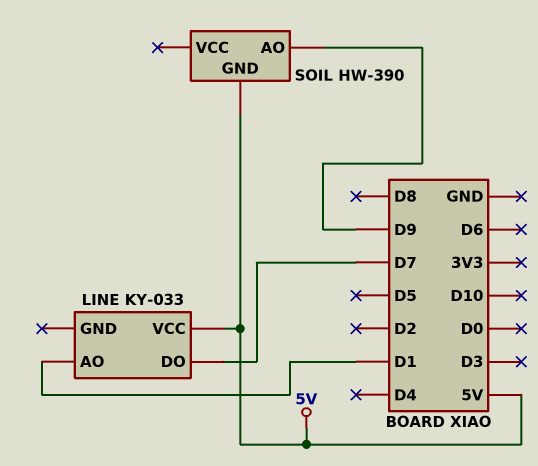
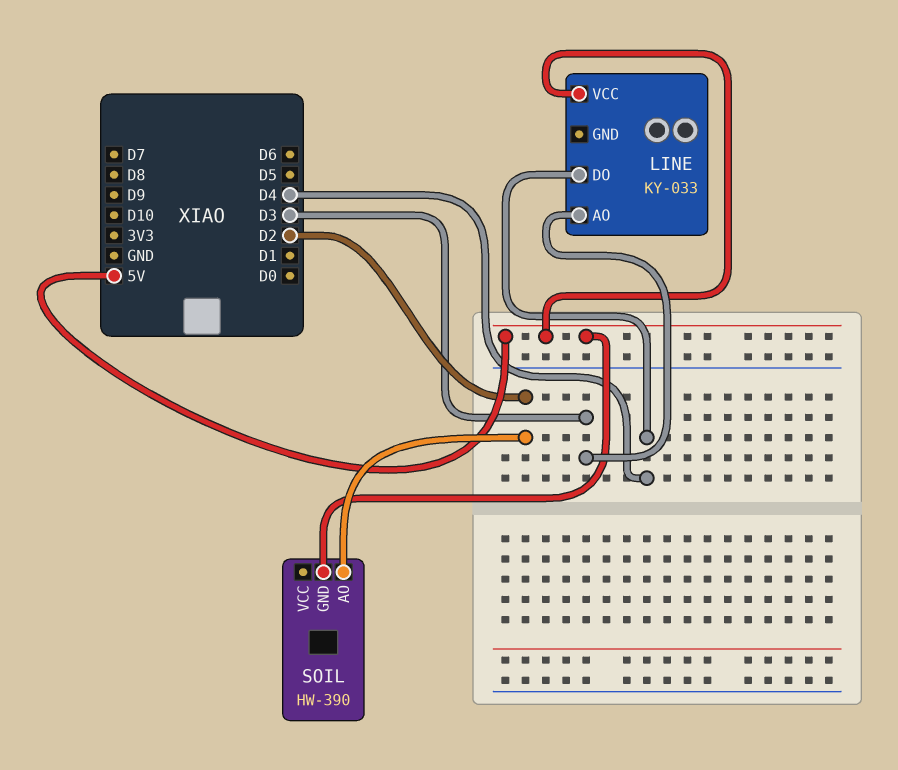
LINE pin AO: D1 -> D3
LINE pin DO: D7 -> D4
SOIL pin AO: D9 -> D2

